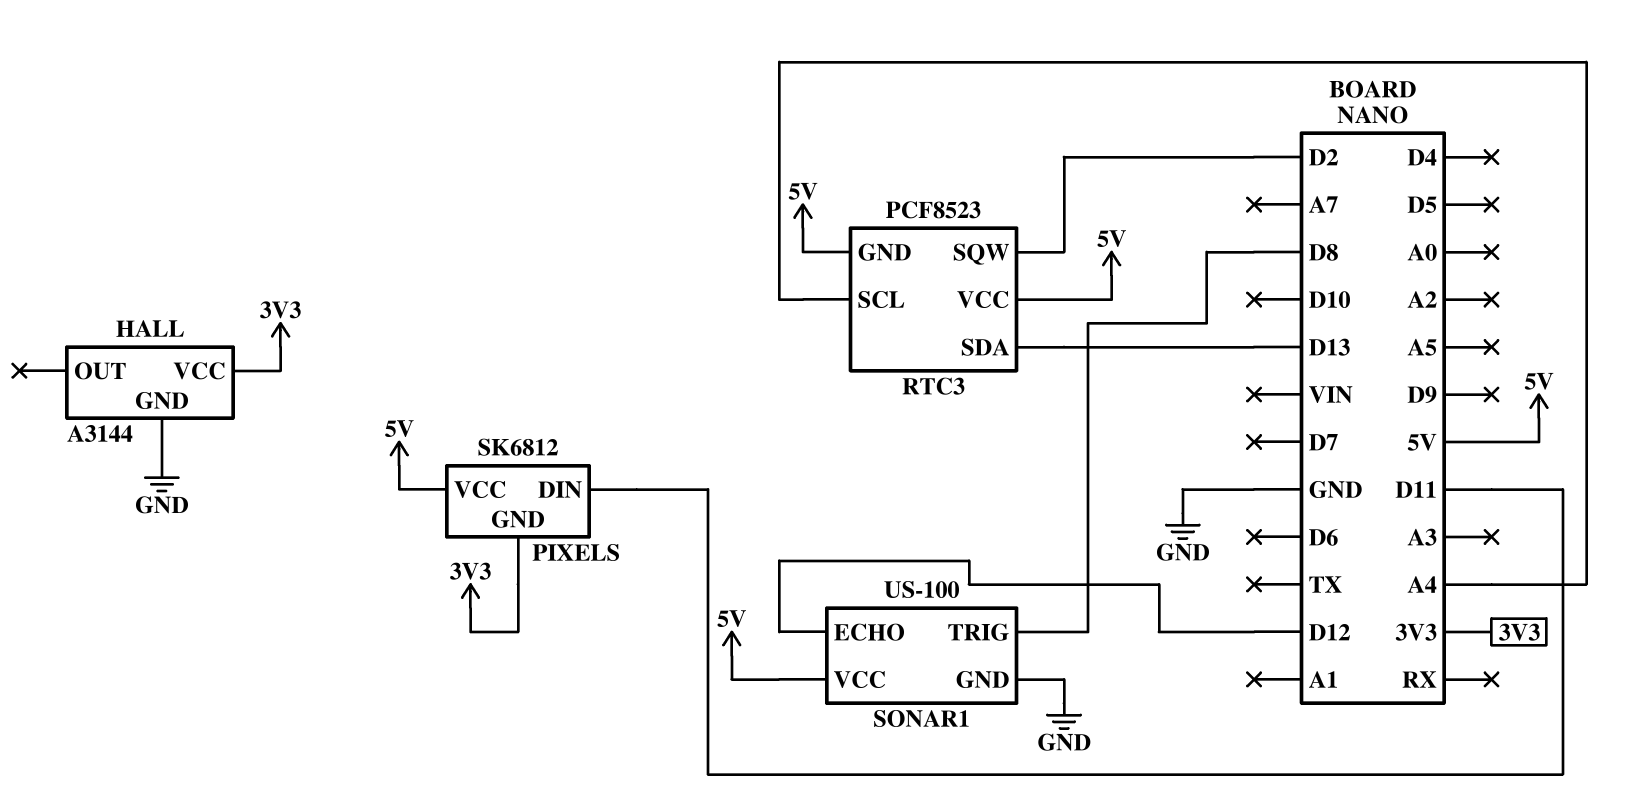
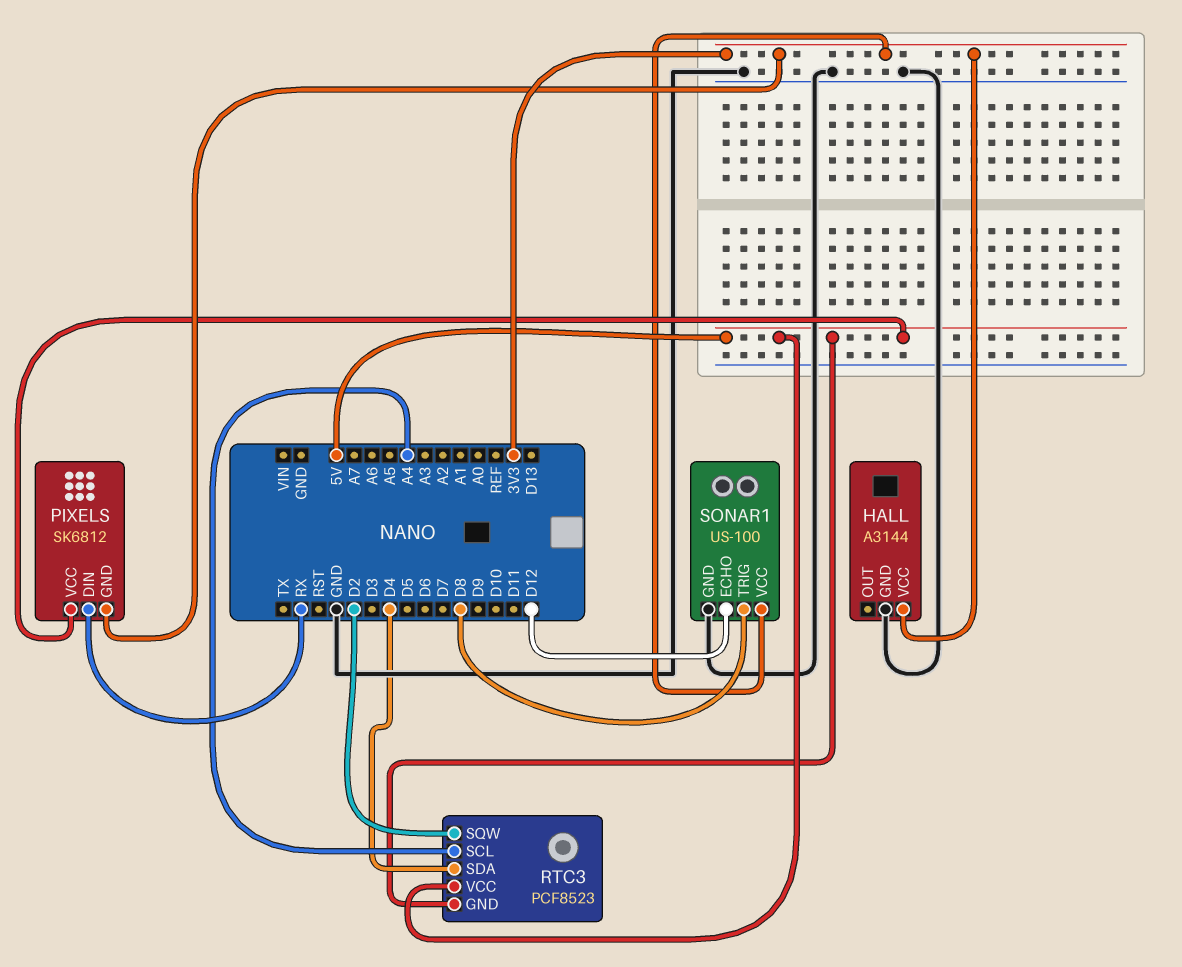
PIXELS pin DIN: D11 -> RX
RTC3 pin SDA: D13 -> D4
SONAR1 pin VCC: 5V -> 3V3

